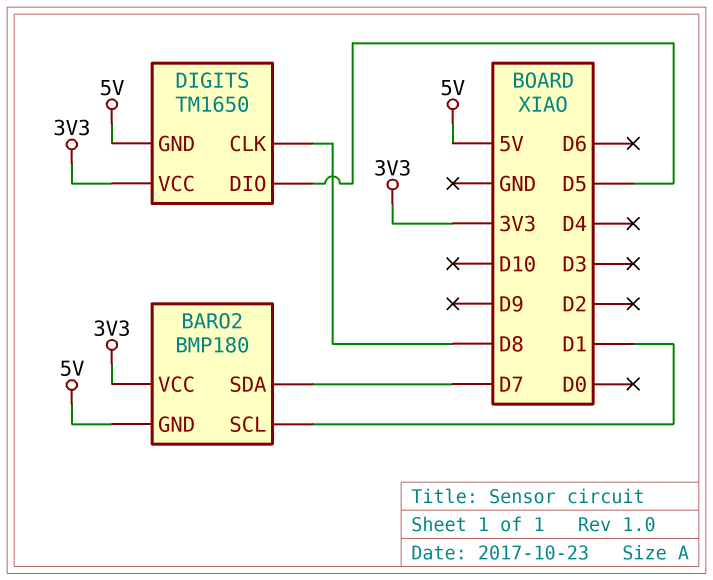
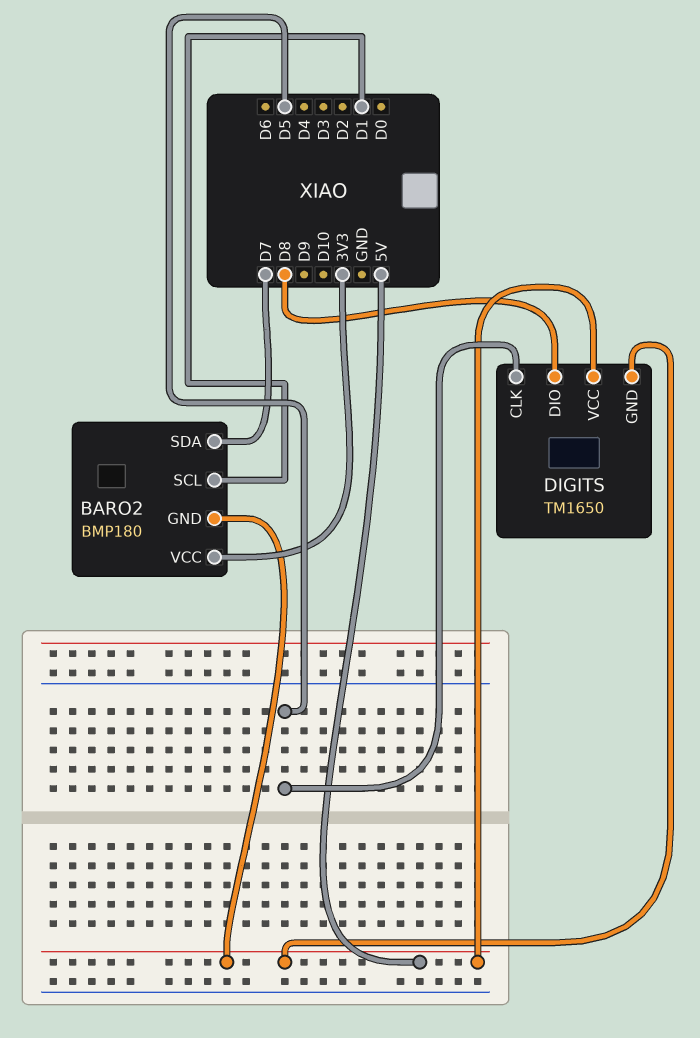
DIGITS pin CLK: D8 -> D5
DIGITS pin DIO: D5 -> D8
DIGITS pin VCC: 3V3 -> 5V

